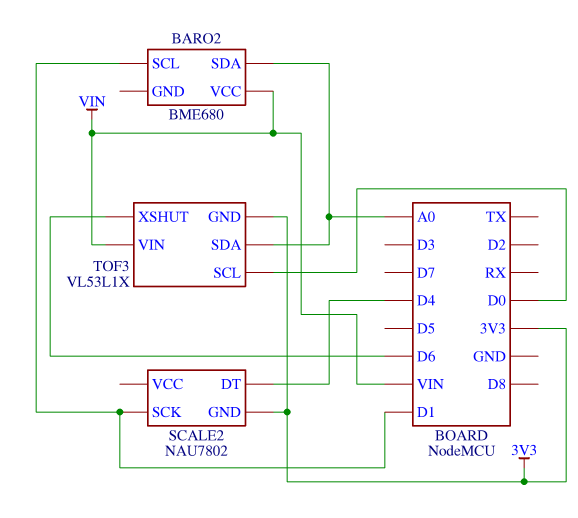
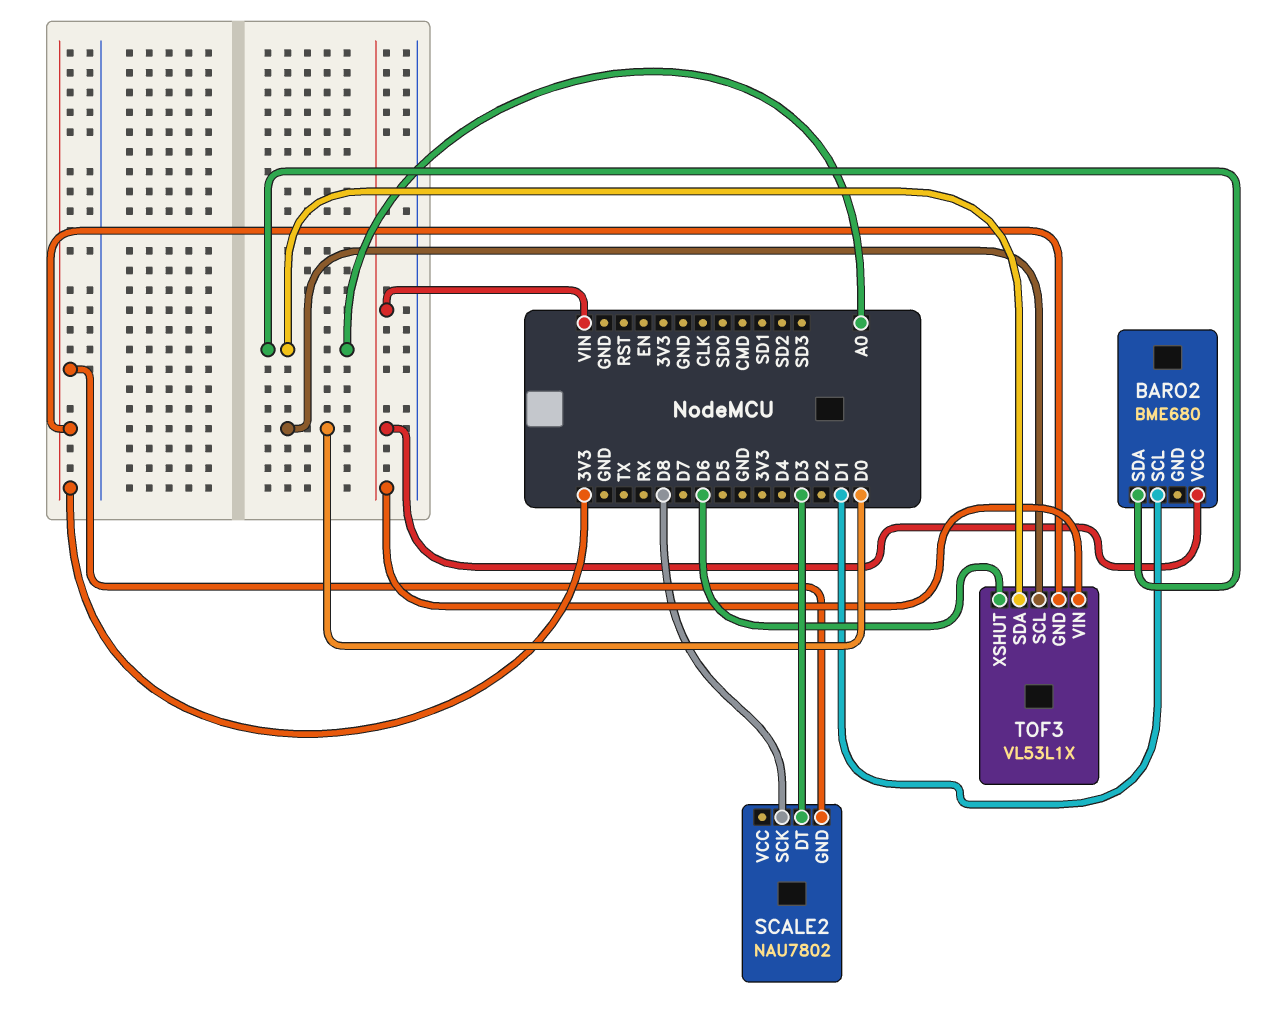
SCALE2 pin DT: D4 -> D3
SCALE2 pin SCK: D1 -> D8

